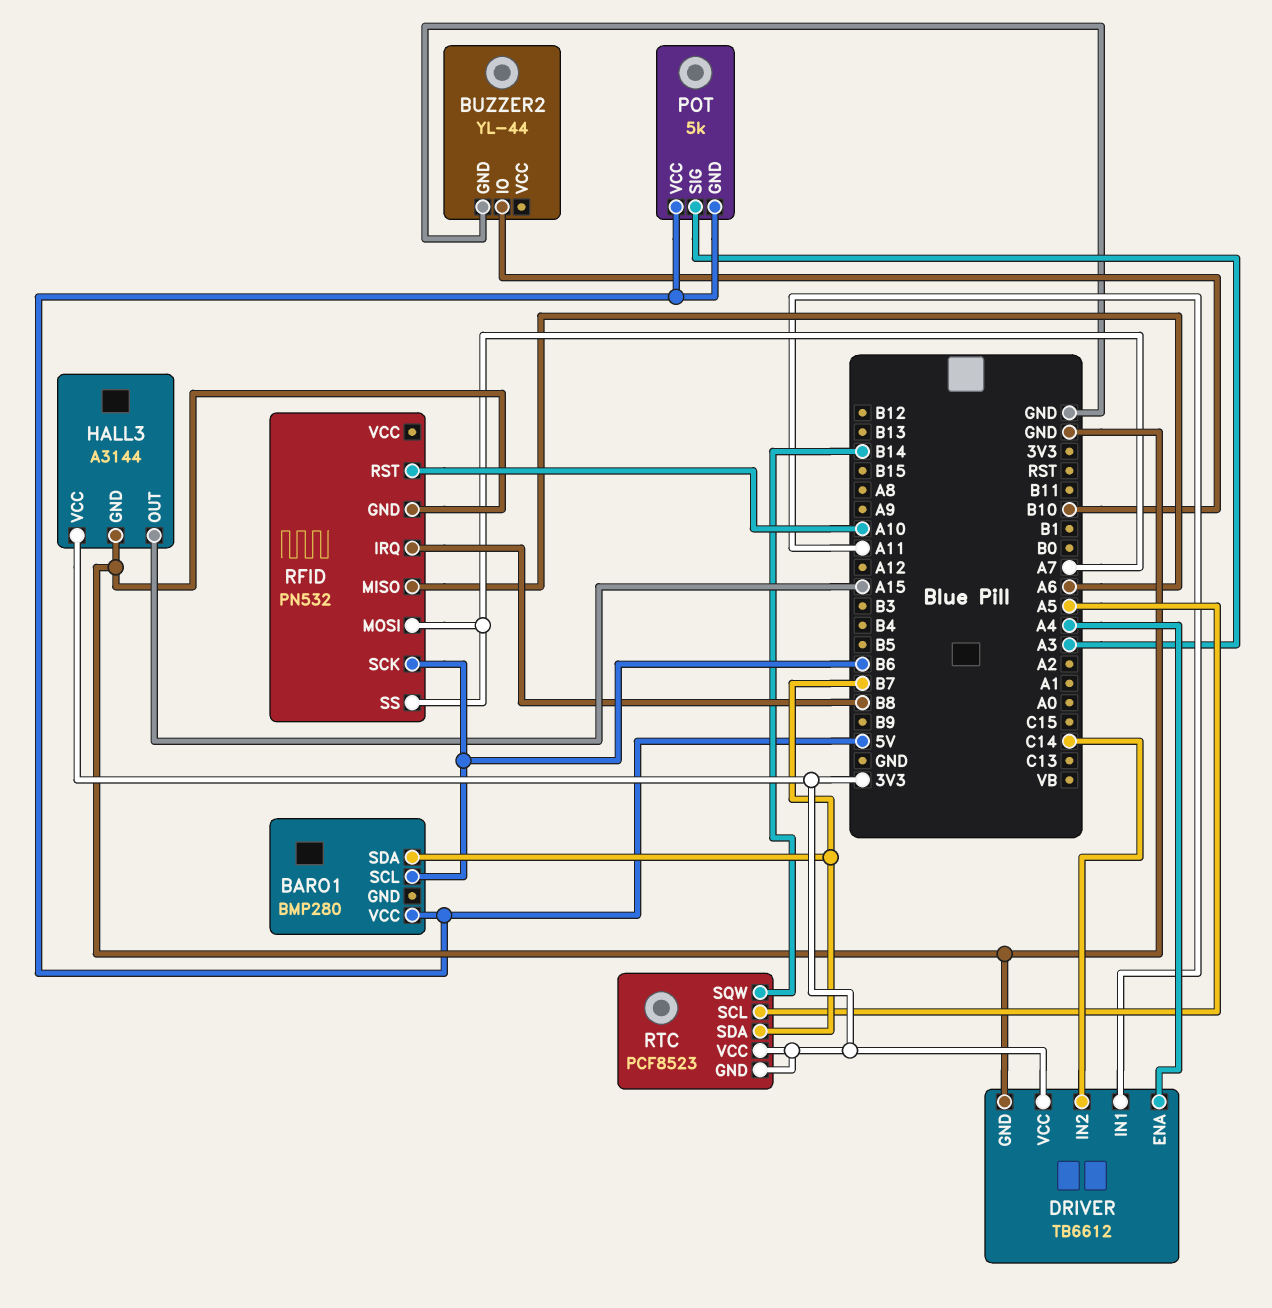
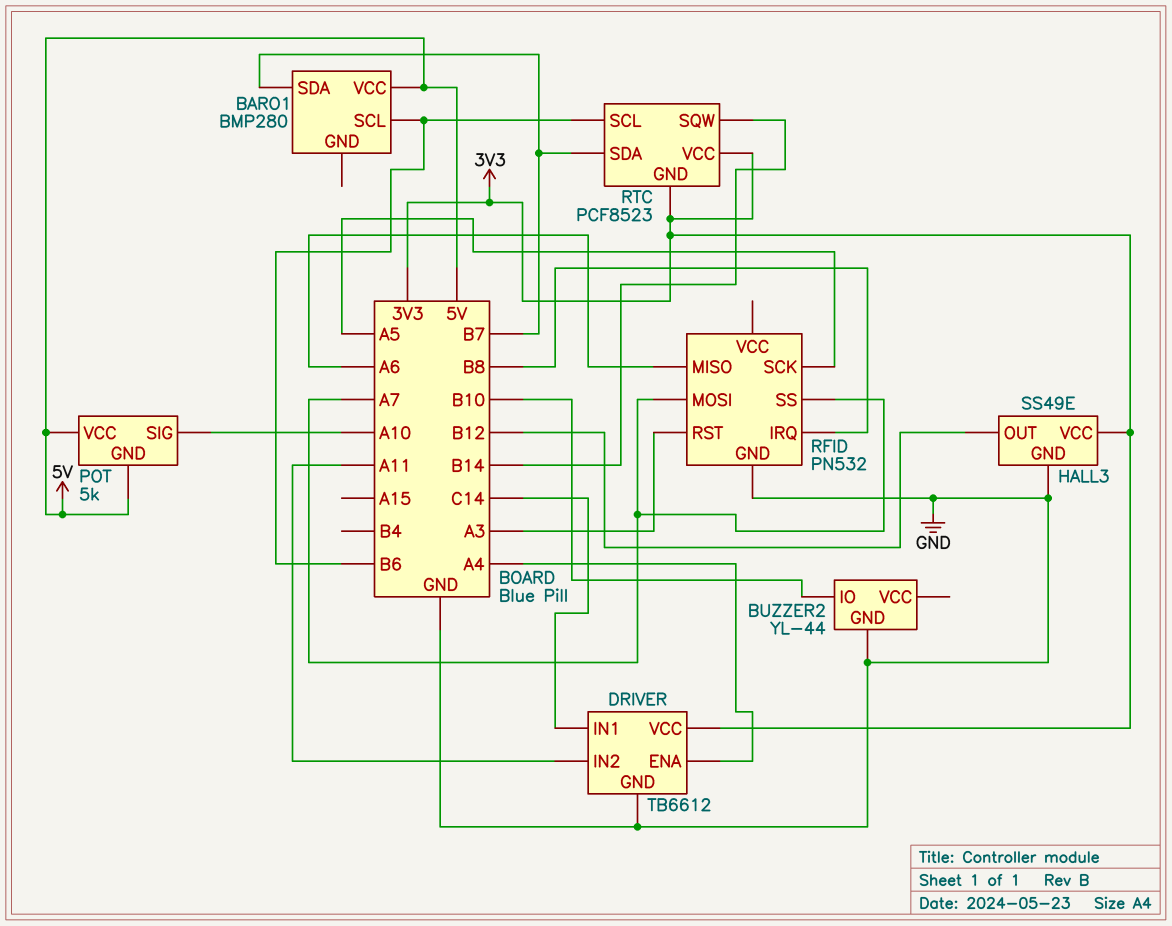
DRIVER pin IN1: A11 -> C14
DRIVER pin IN2: C14 -> A11
HALL3: A3144 -> SS49E
HALL3 pin OUT: A15 -> B12
POT pin SIG: A3 -> A10
RFID pin RST: A10 -> A3
RFID pin SCK: B6 -> A5
RTC pin SCL: A5 -> B6

